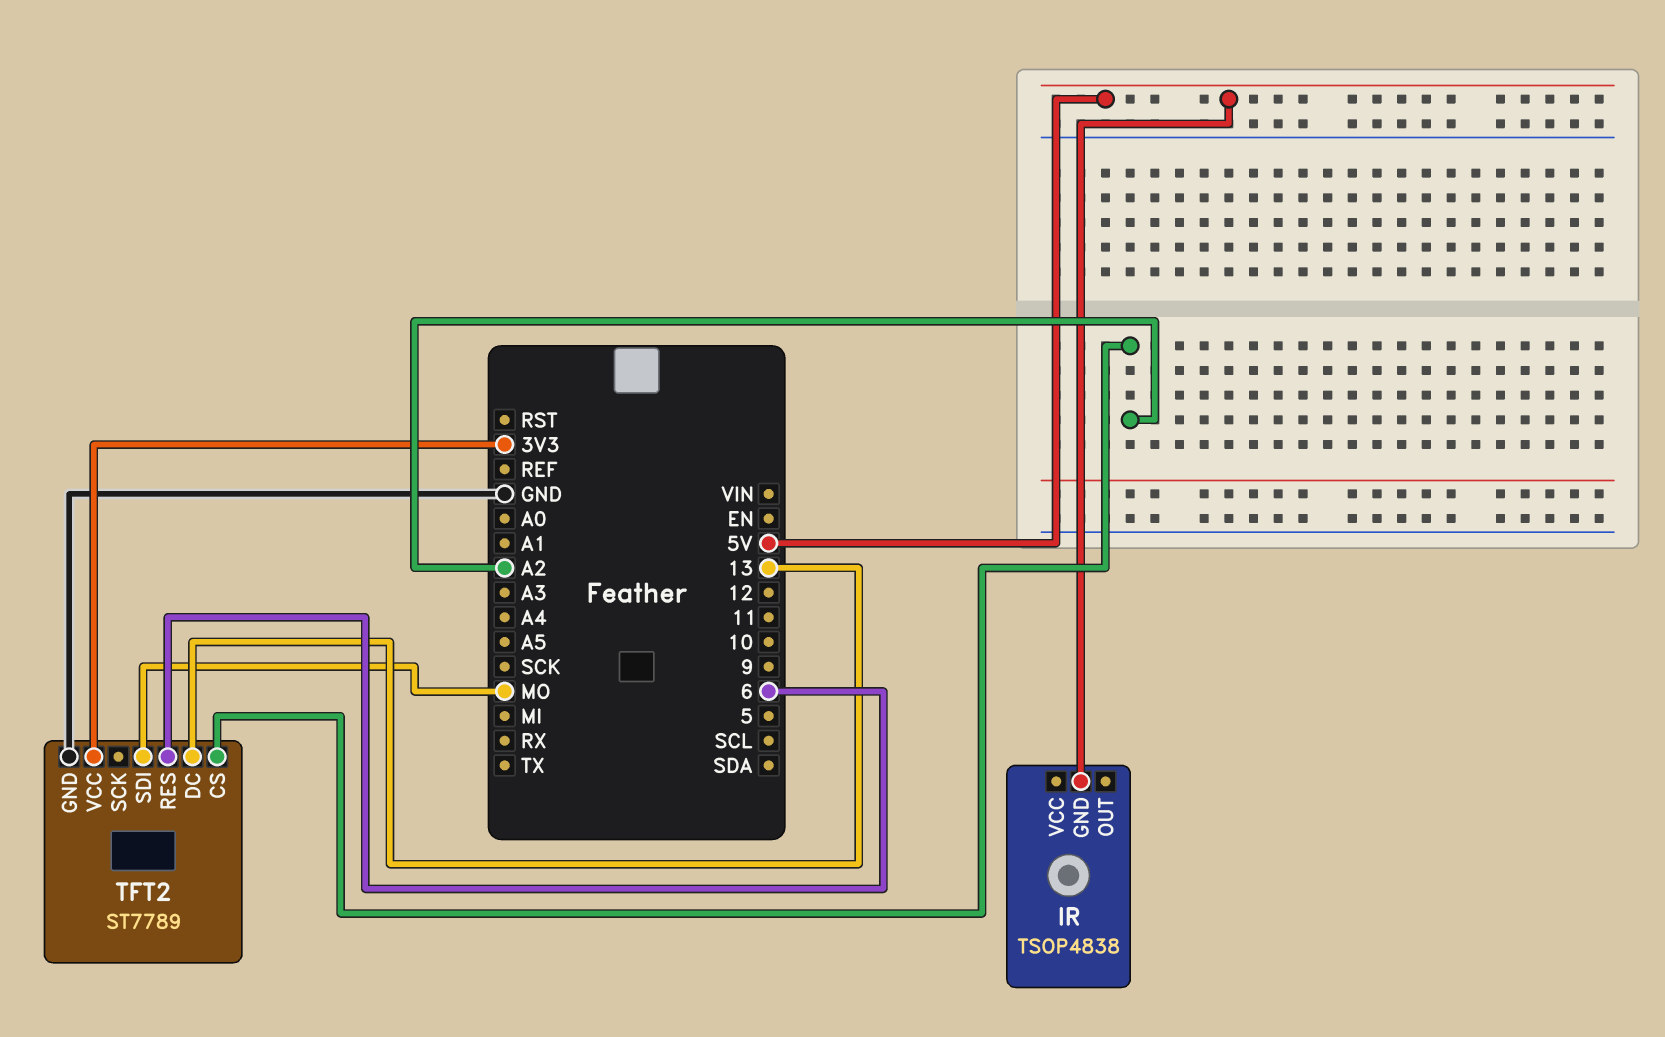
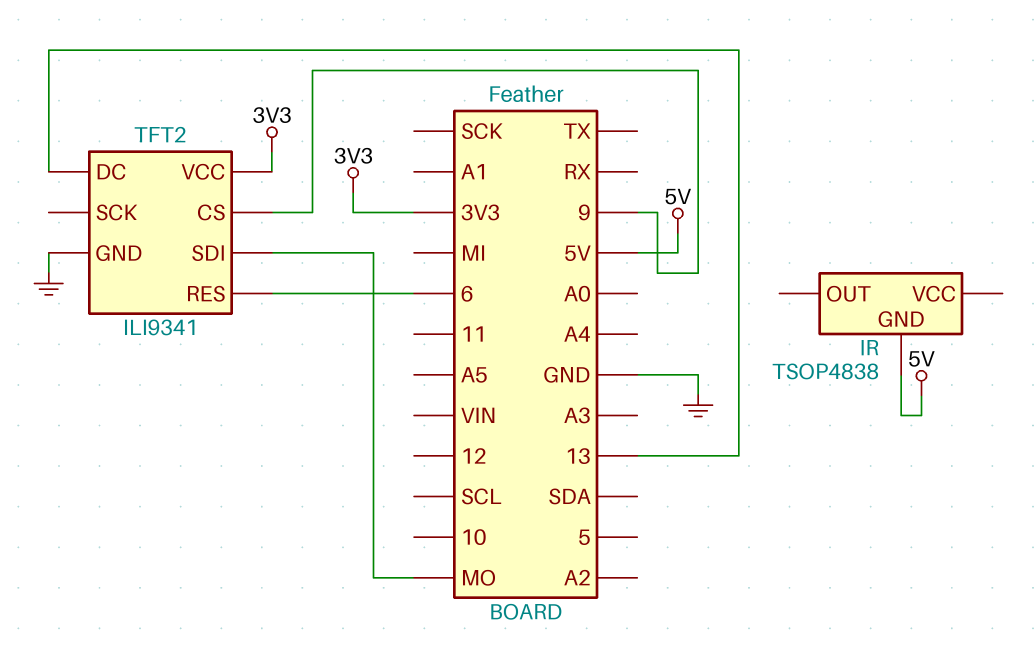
TFT2: ST7789 -> ILI9341
TFT2 pin CS: A2 -> 9

